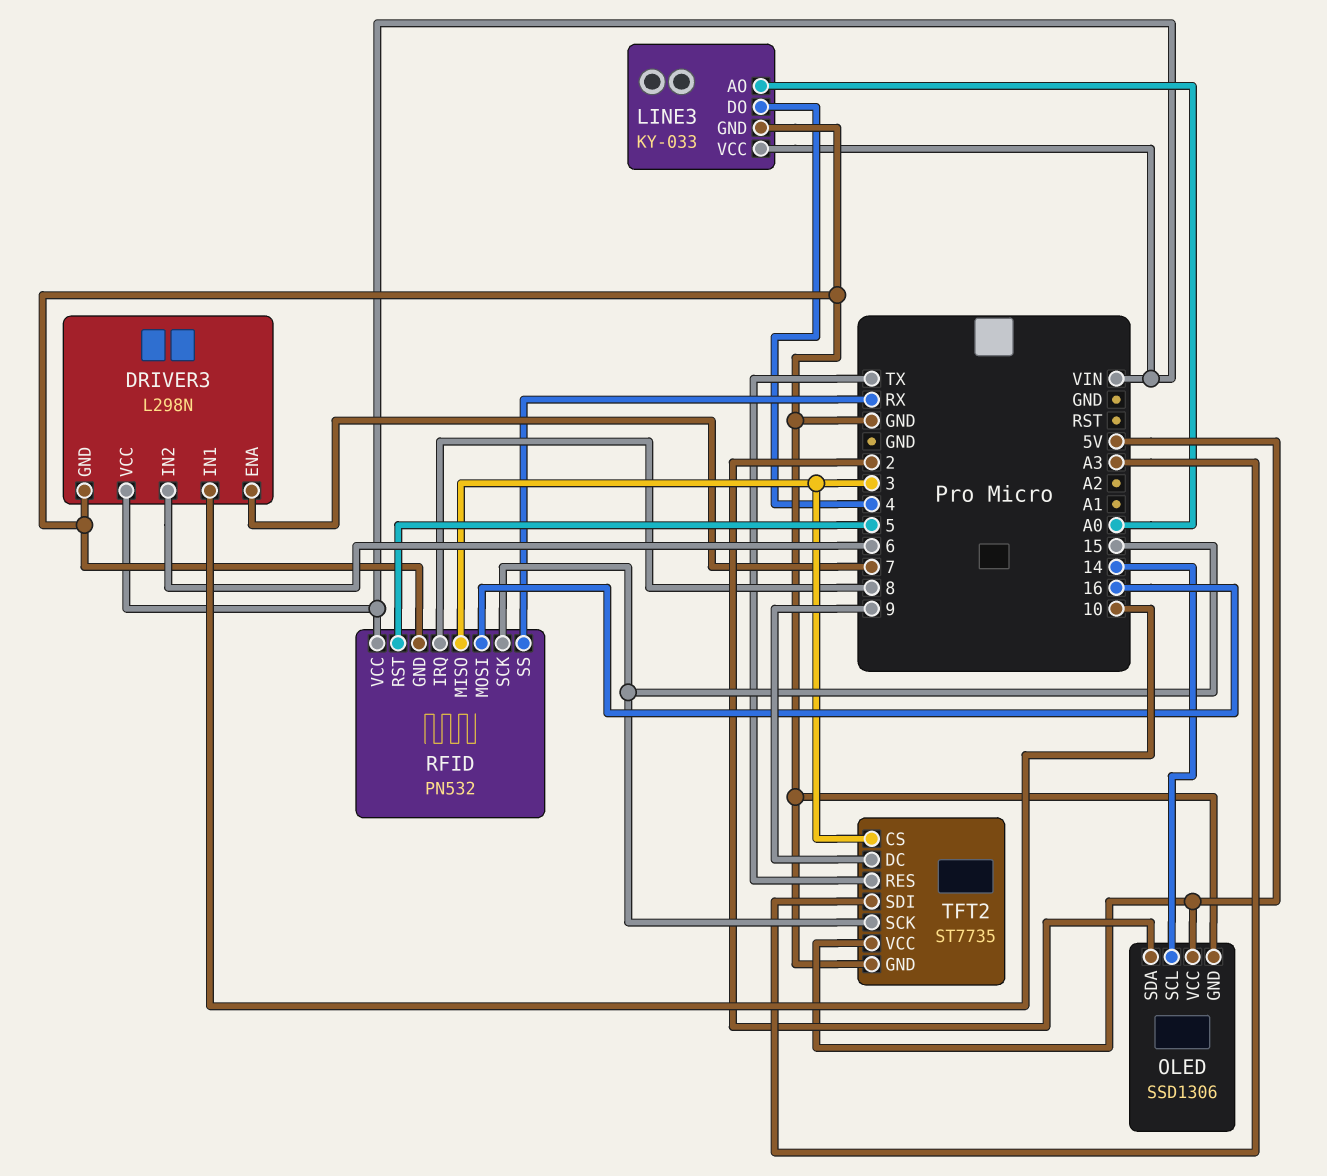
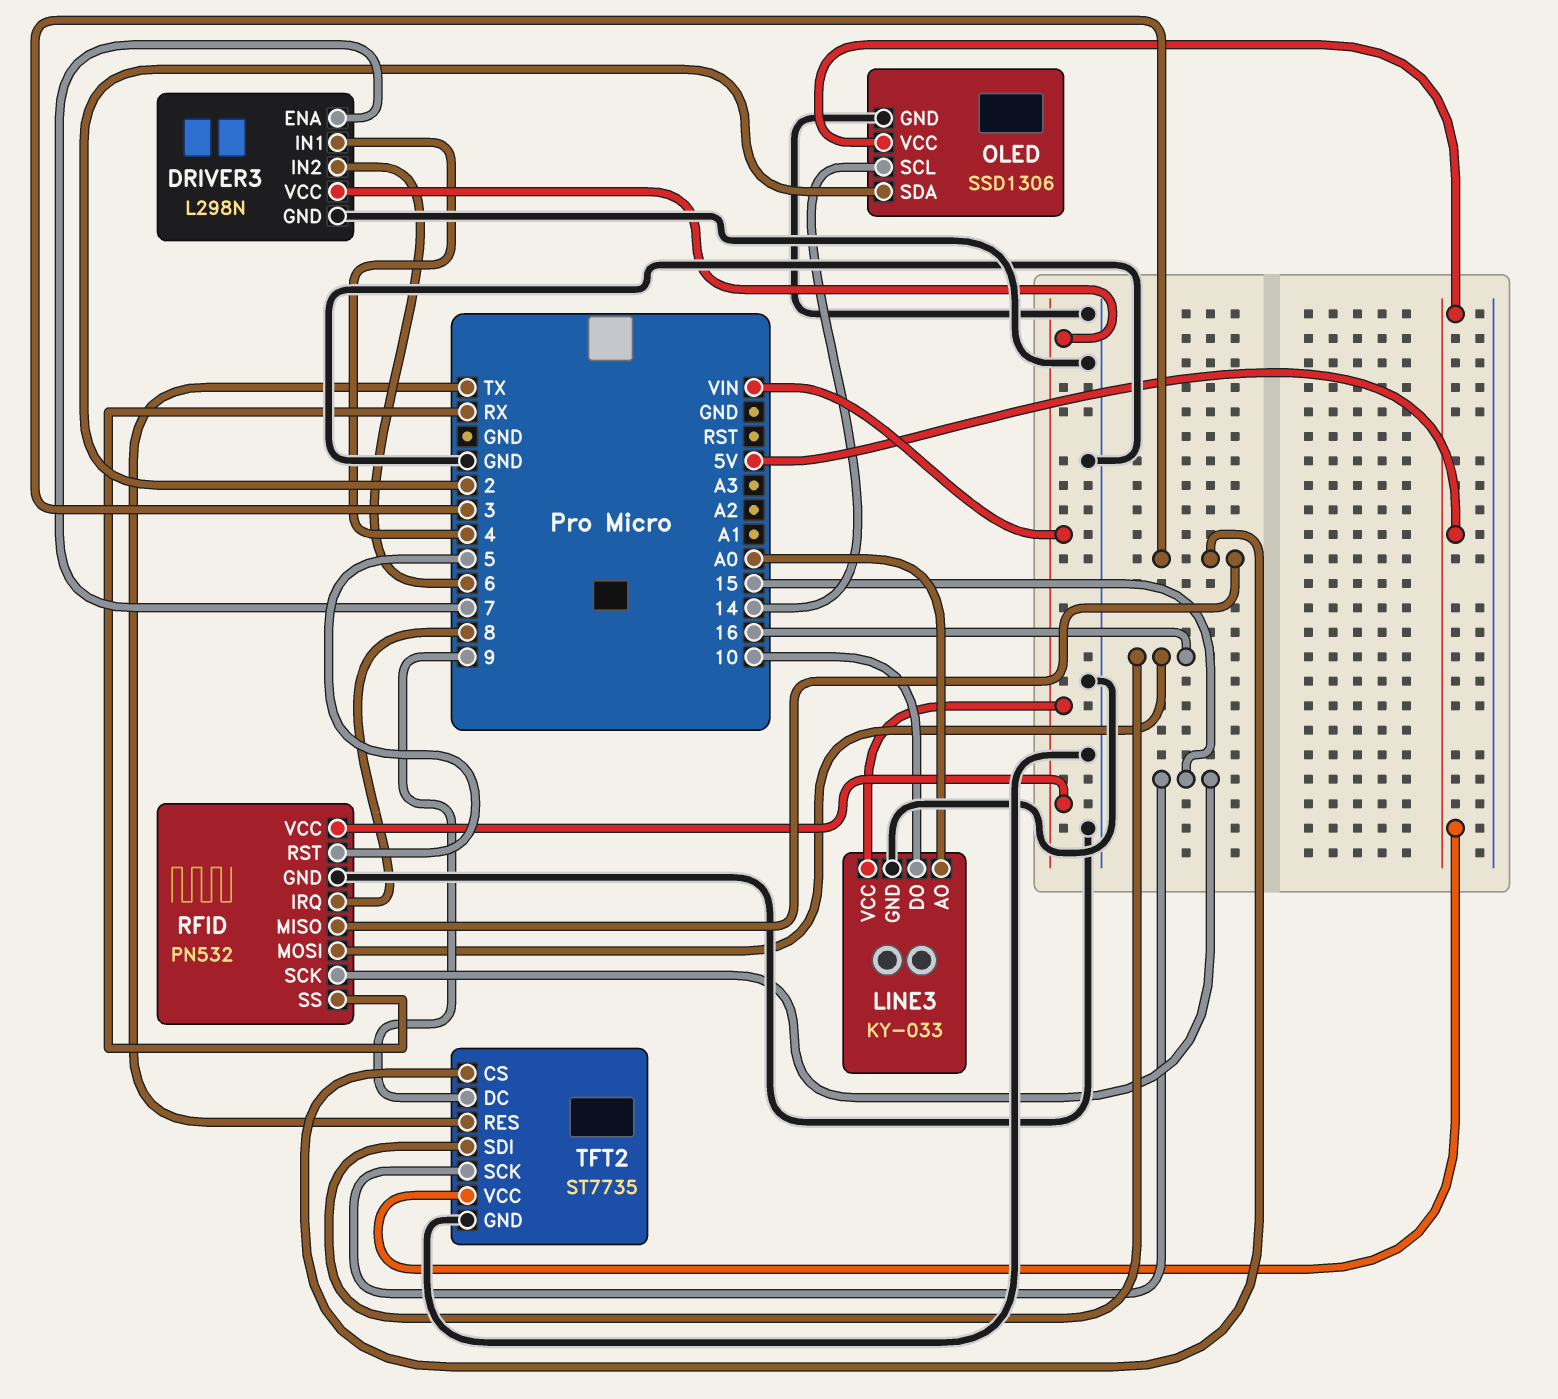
DRIVER3 pin IN1: 10 -> 4
LINE3 pin DO: 4 -> 10
TFT2 pin SDI: A3 -> 16

